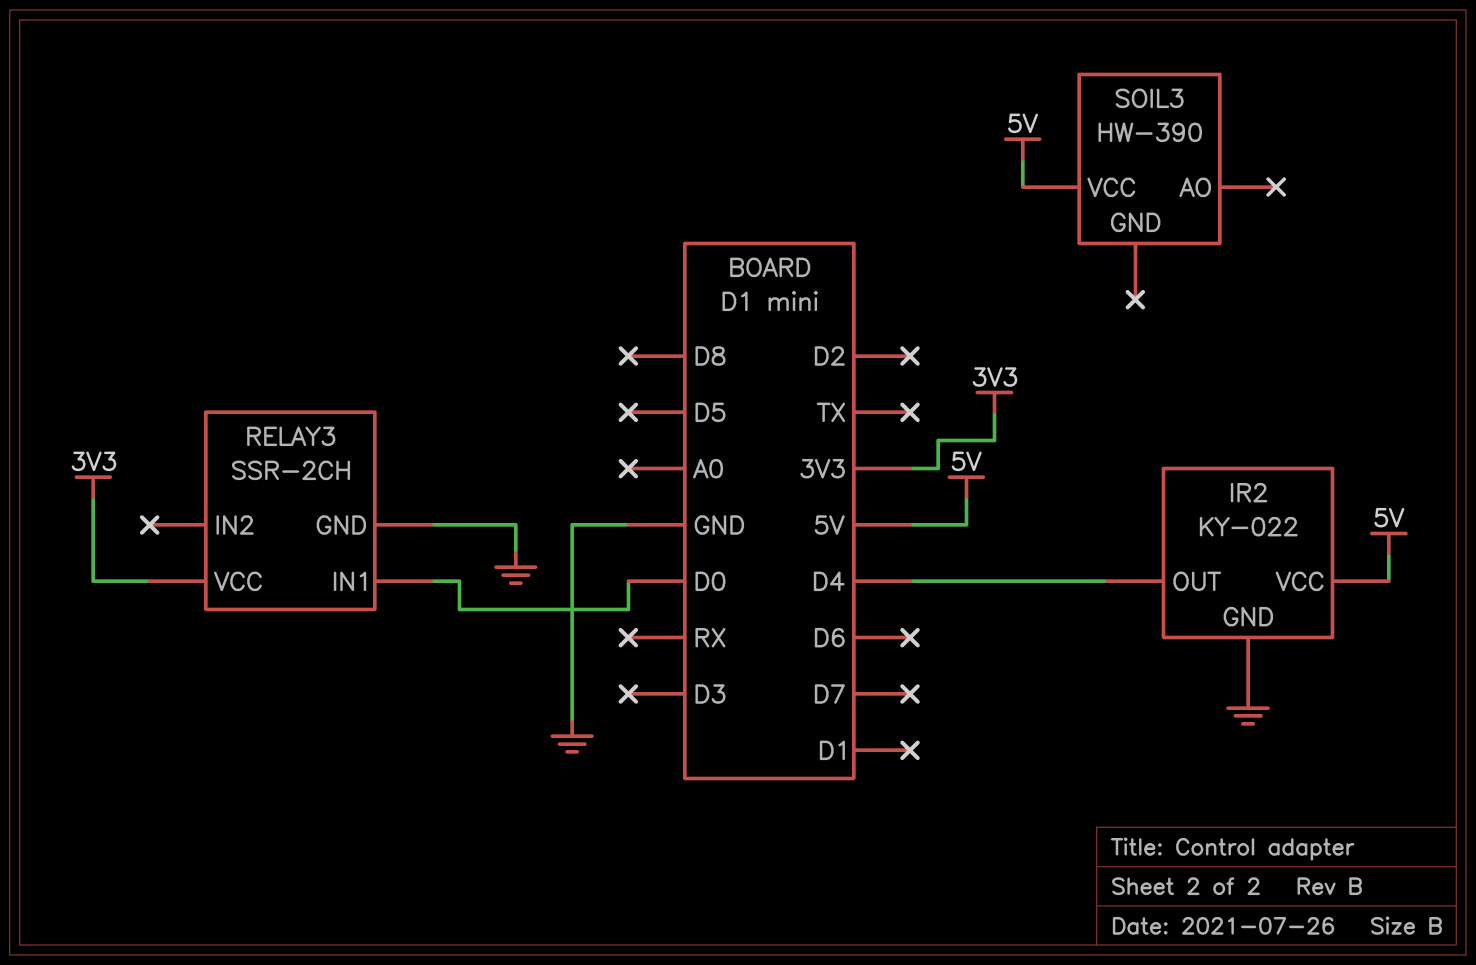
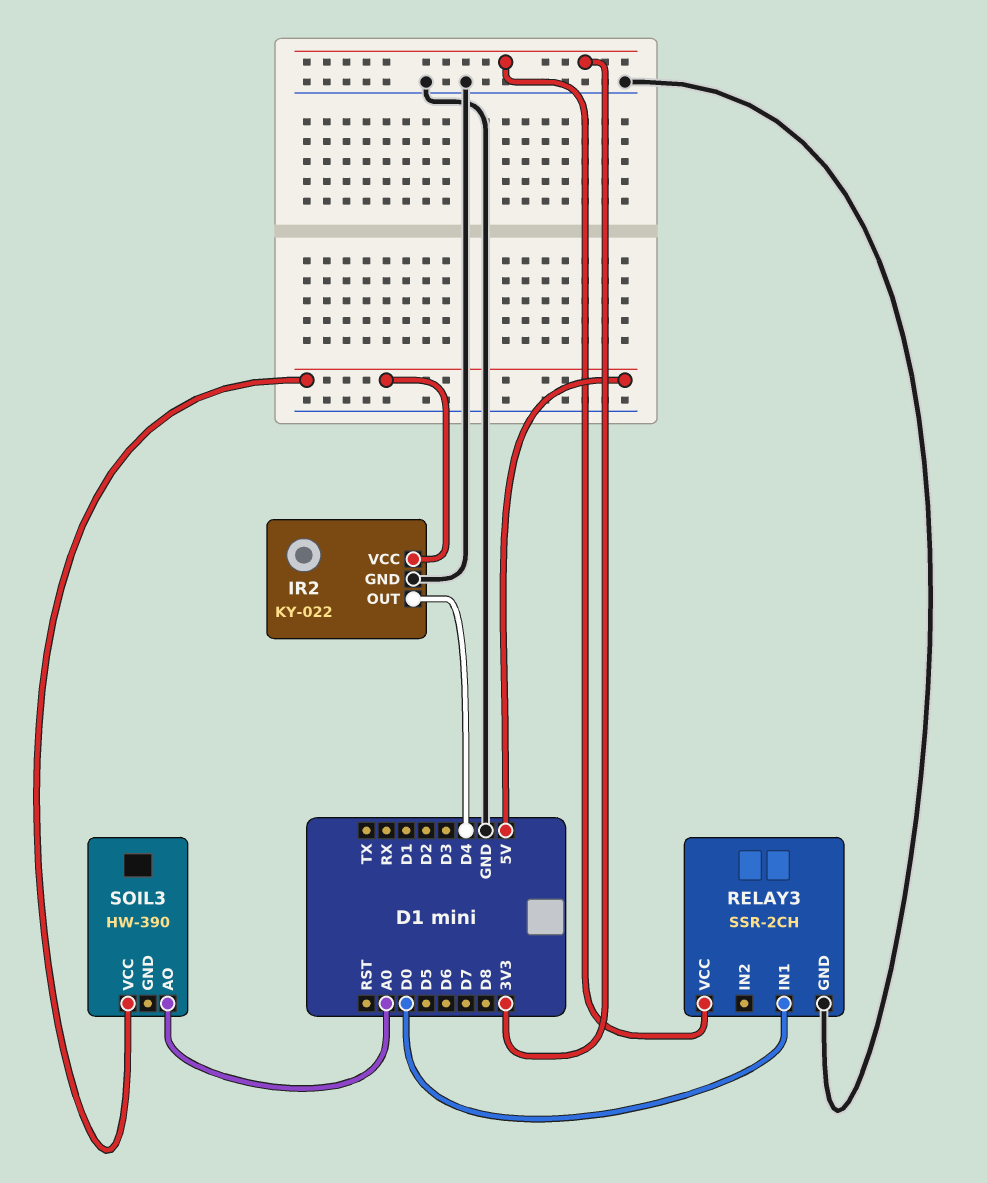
SOIL3 pin AO: none -> A0

